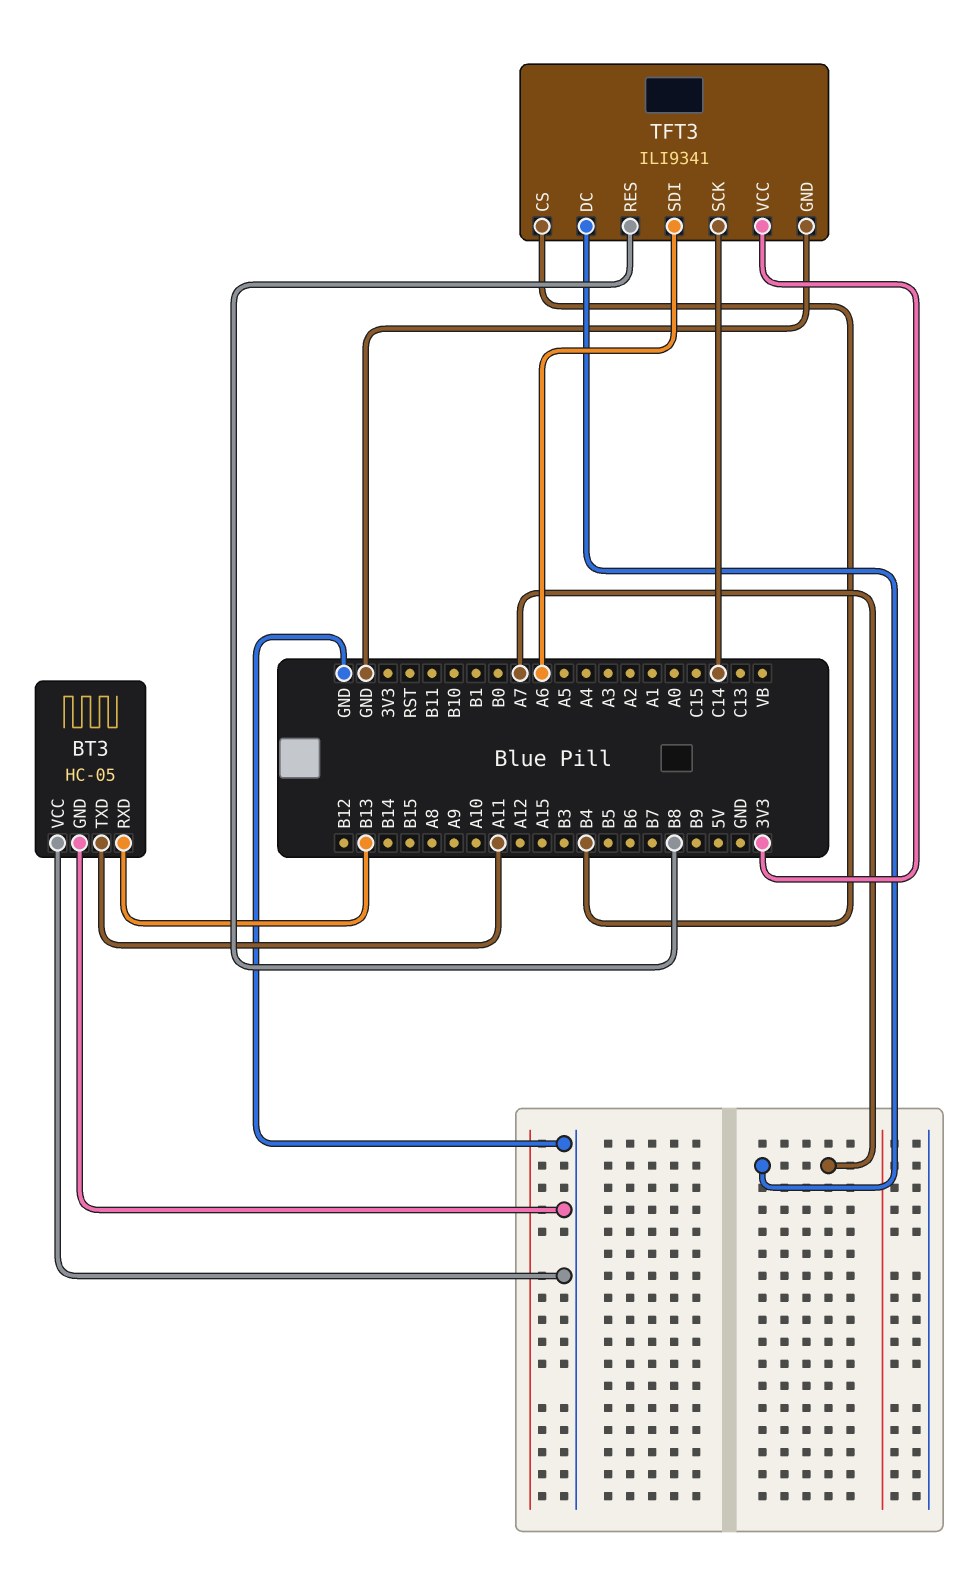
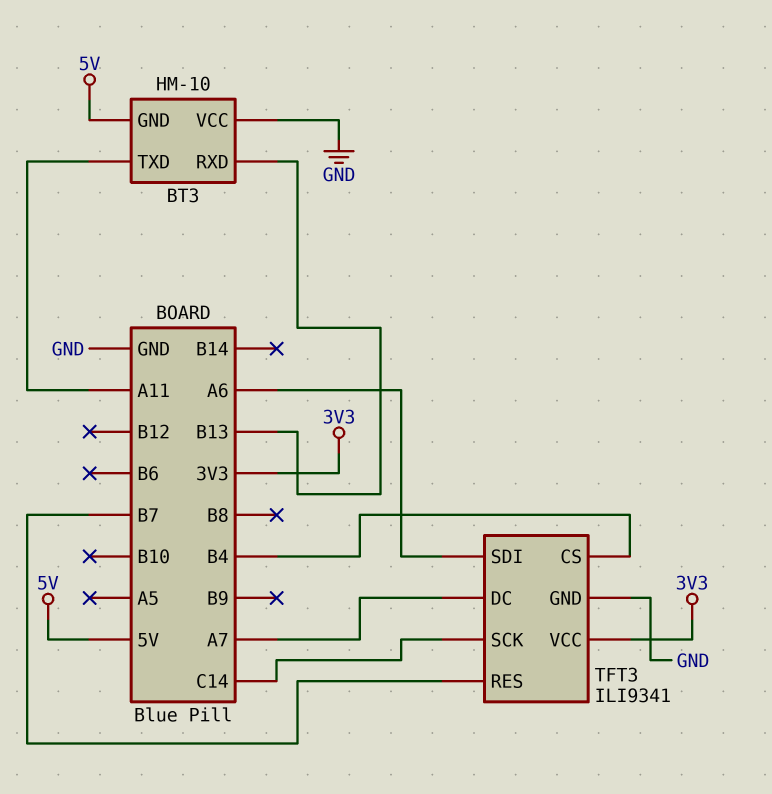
BT3: HC-05 -> HM-10
BT3 pin GND: GND -> 5V
TFT3 pin RES: B8 -> B7

